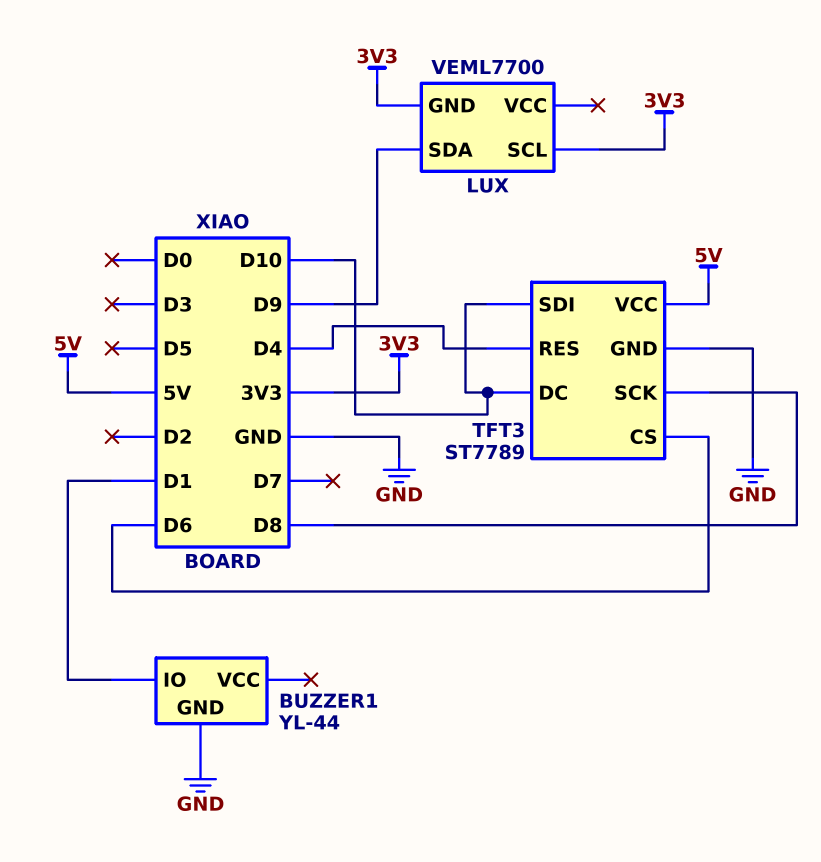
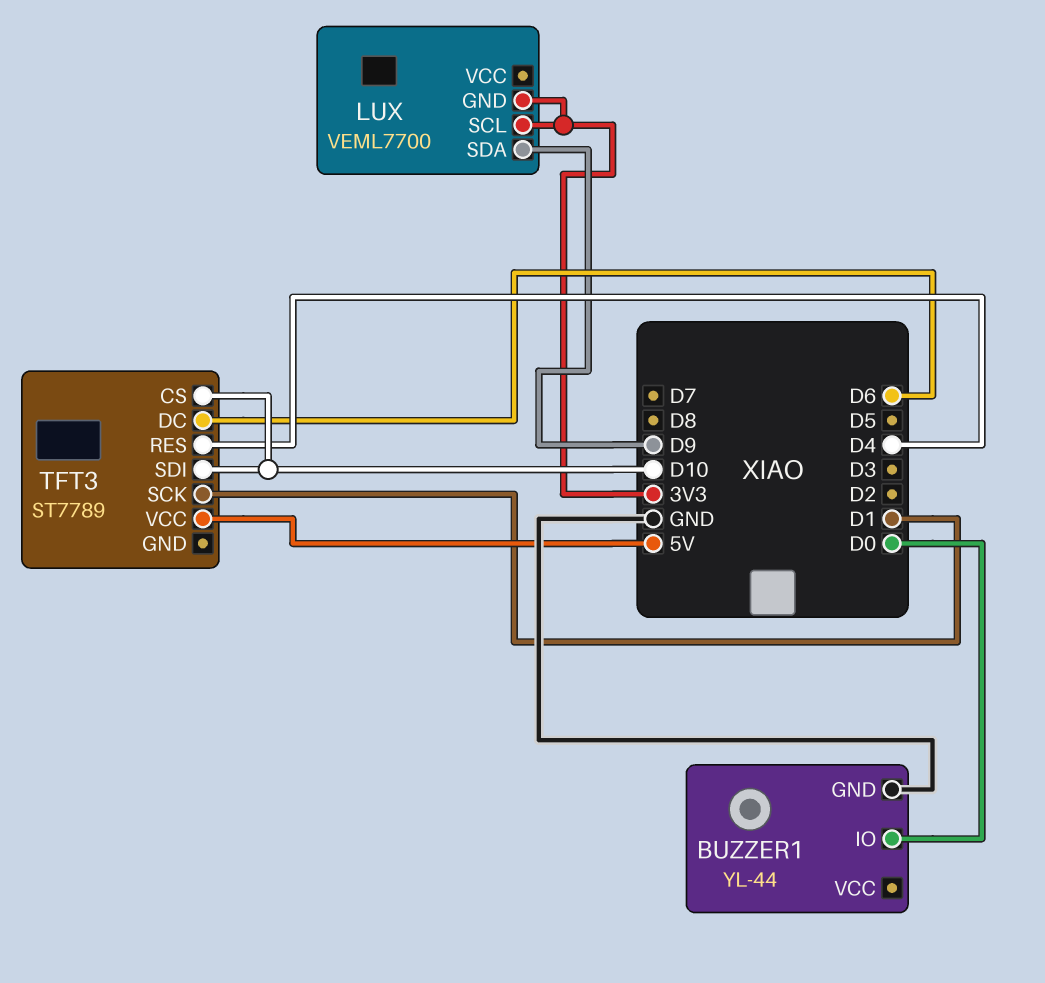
BUZZER1 pin IO: D1 -> D0
TFT3 pin CS: D6 -> D10
TFT3 pin DC: D10 -> D6
TFT3 pin GND: GND -> none
TFT3 pin SCK: D8 -> D1

